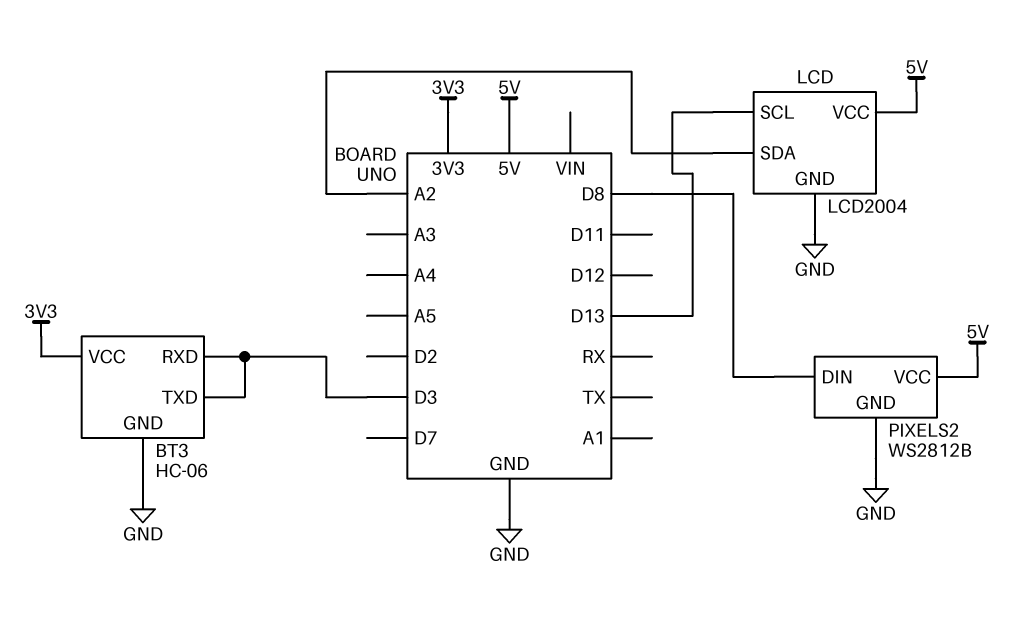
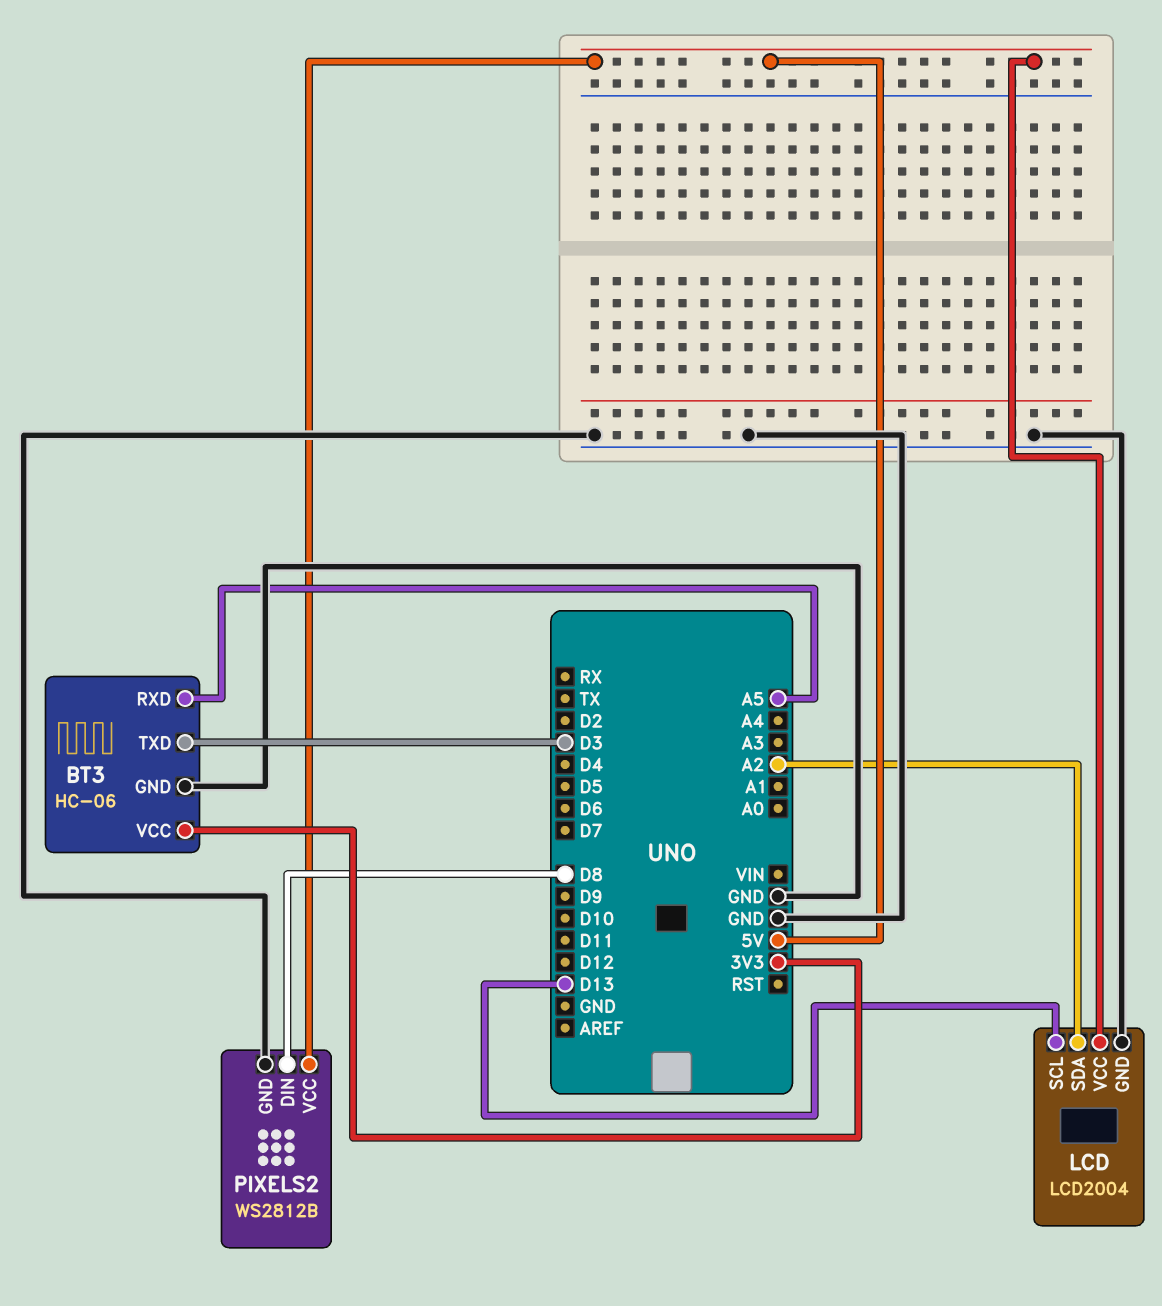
BT3 pin RXD: D3 -> A5

